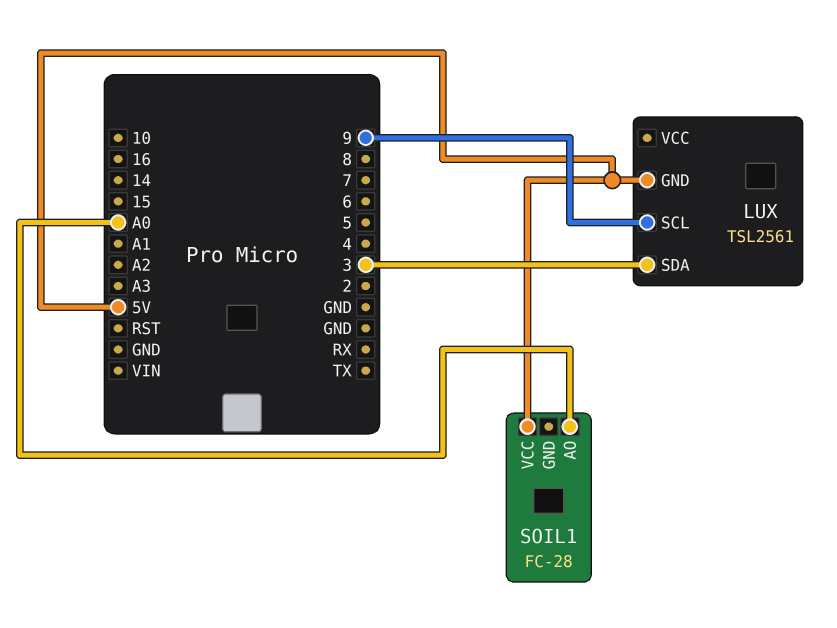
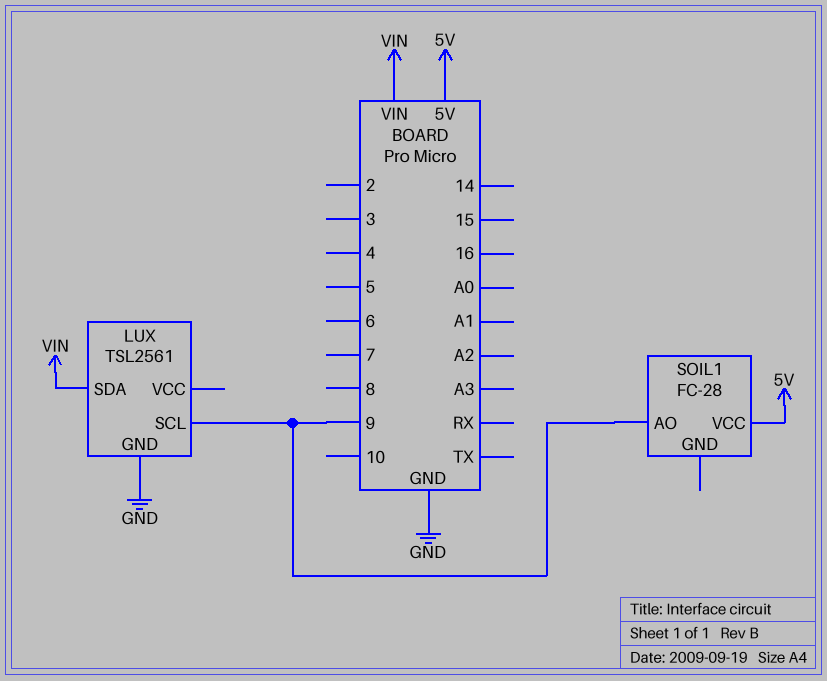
LUX pin GND: 5V -> GND
LUX pin SDA: 3 -> VIN
SOIL1 pin AO: A0 -> 9

